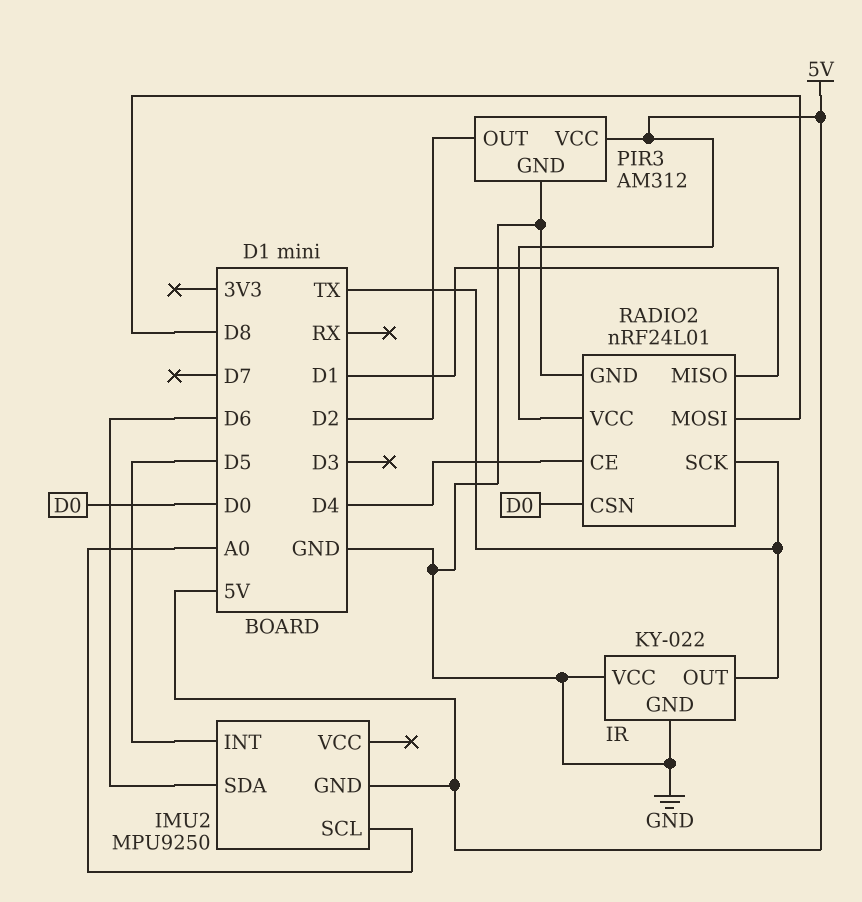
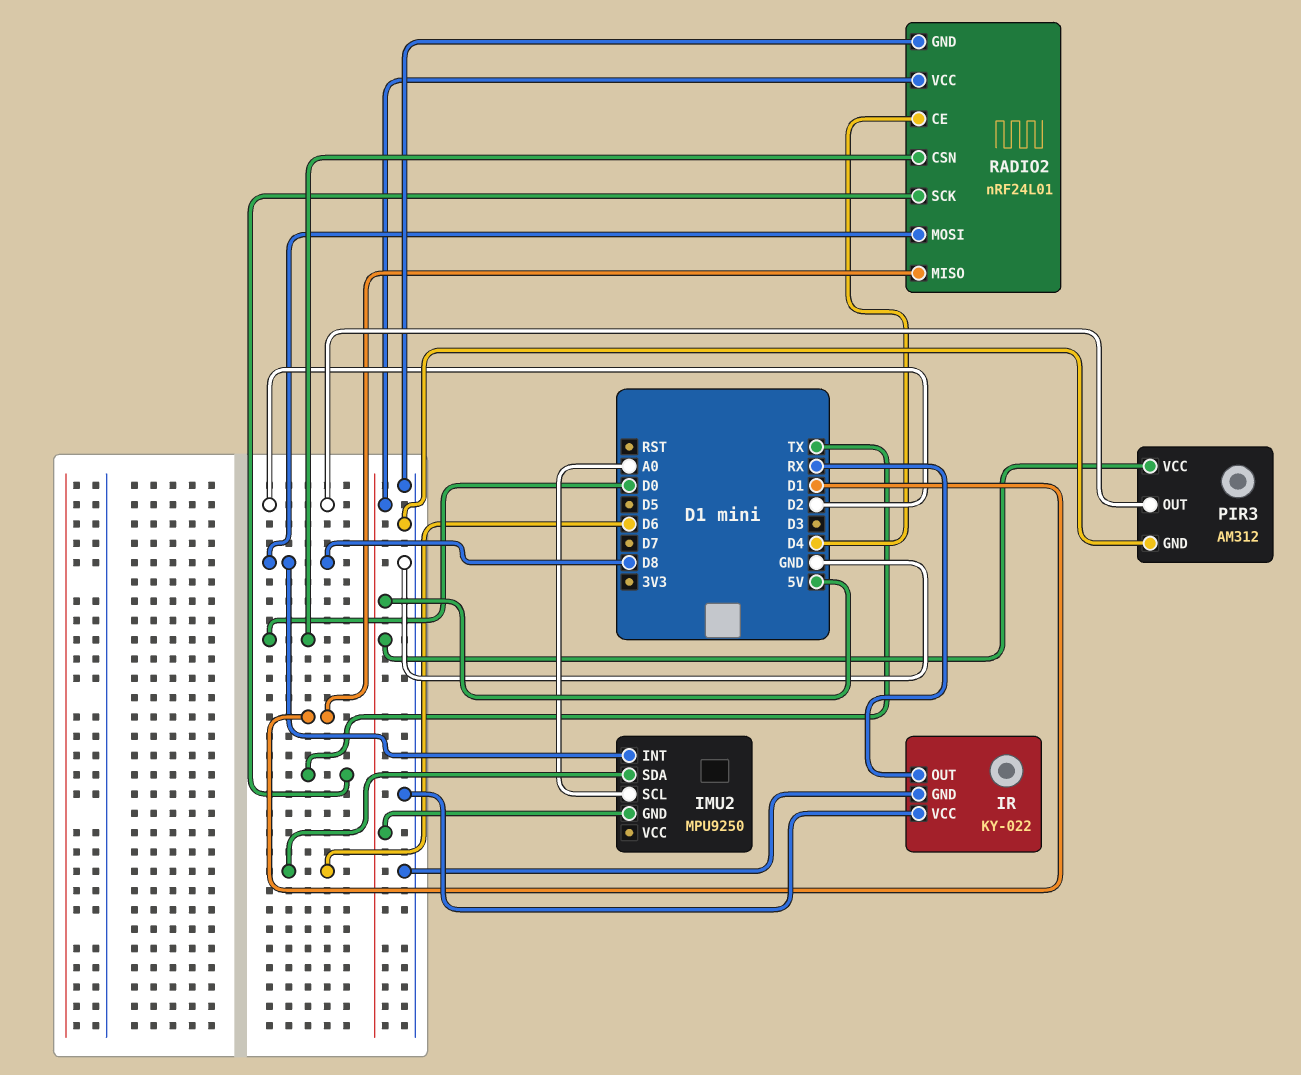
IMU2 pin INT: D5 -> D8
IR pin OUT: TX -> RX

